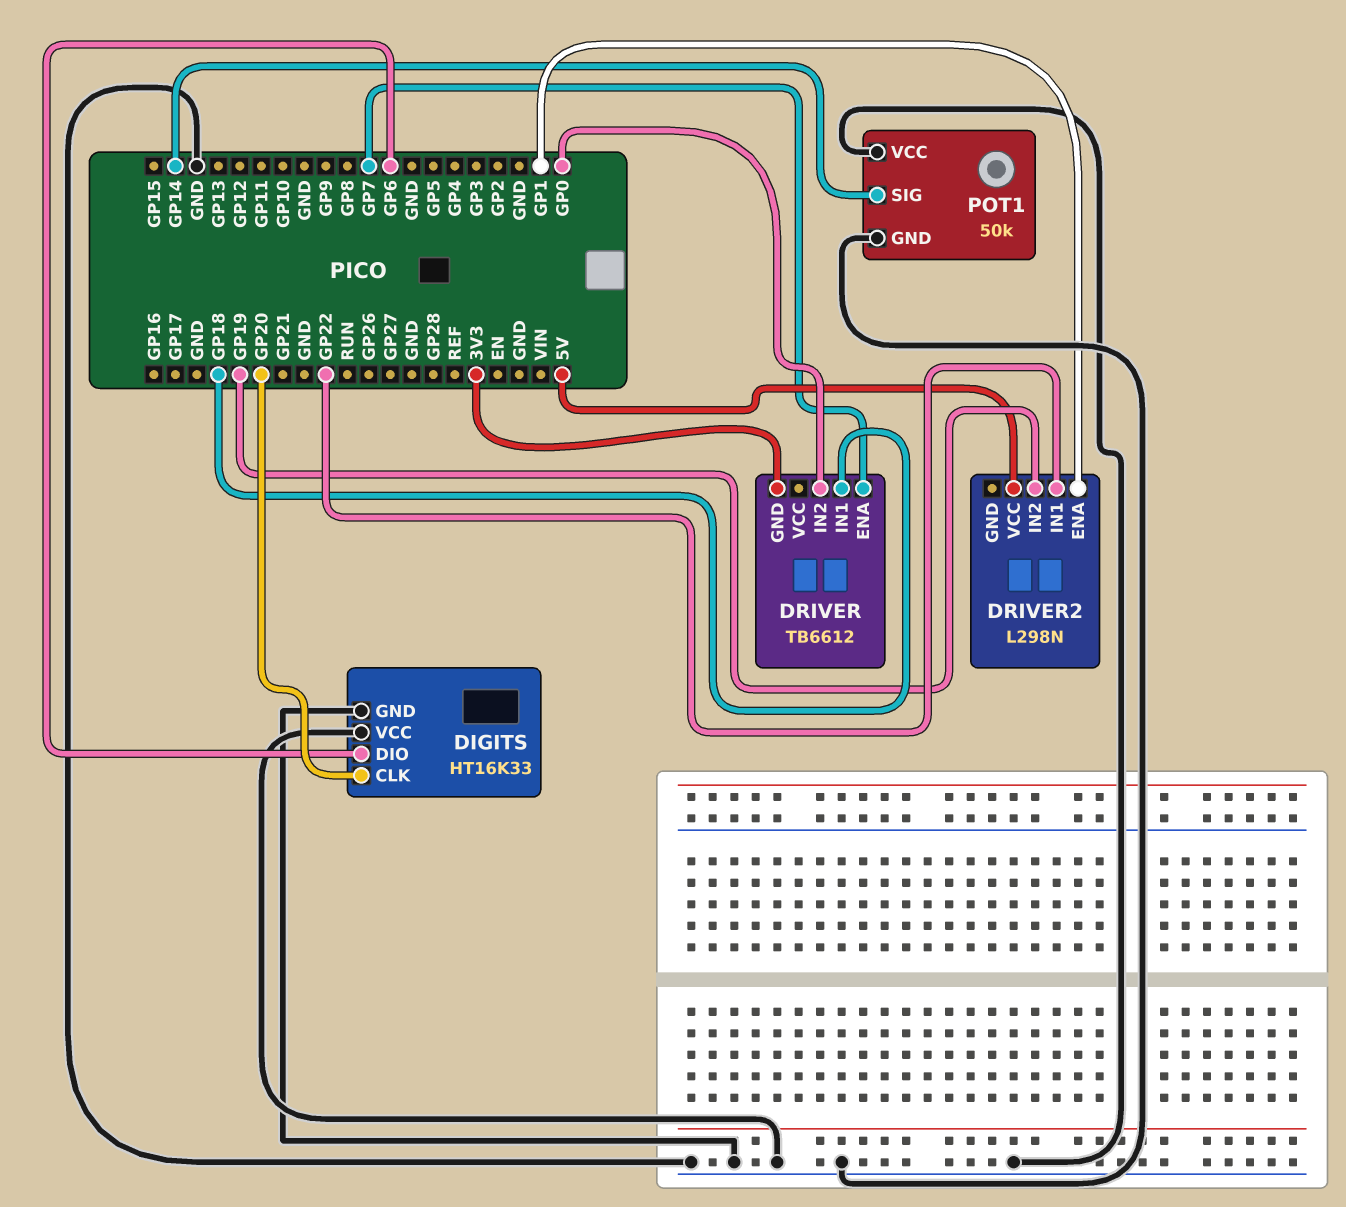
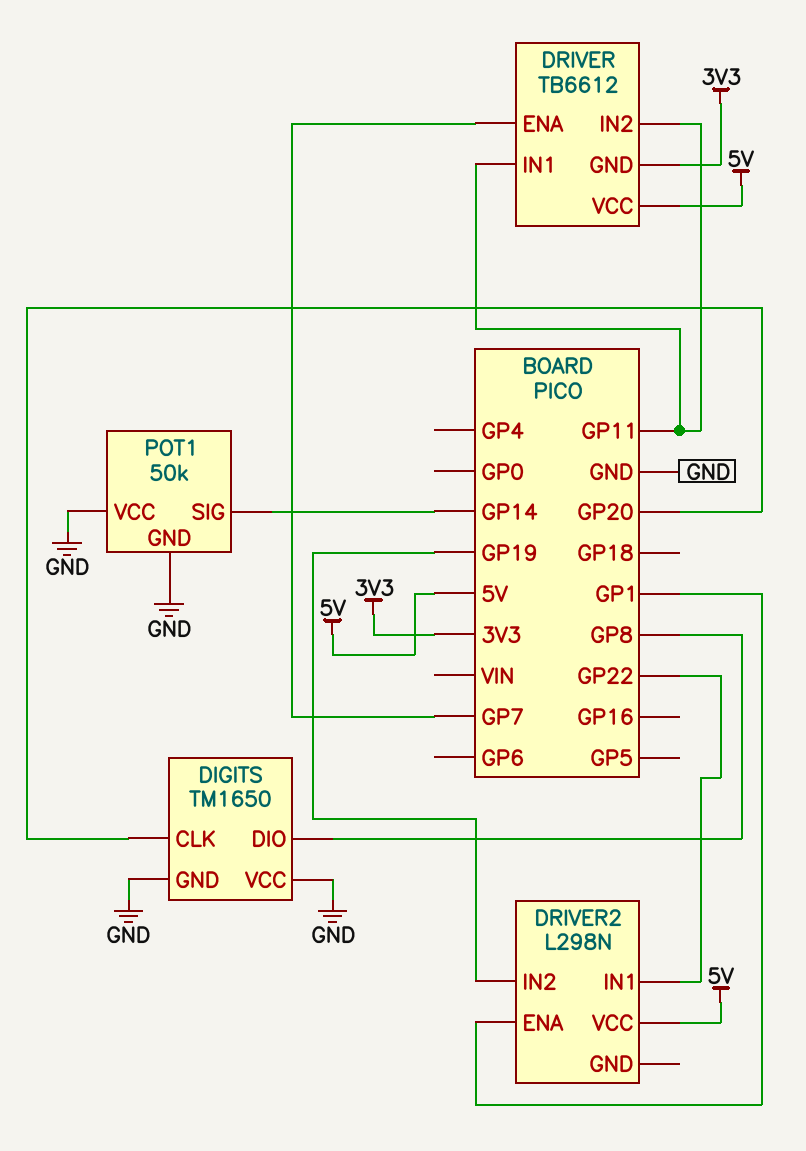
DIGITS: HT16K33 -> TM1650
DIGITS pin DIO: GP6 -> GP8
DRIVER pin IN1: GP18 -> GP11
DRIVER pin IN2: GP0 -> GP11
DRIVER pin VCC: none -> 5V

